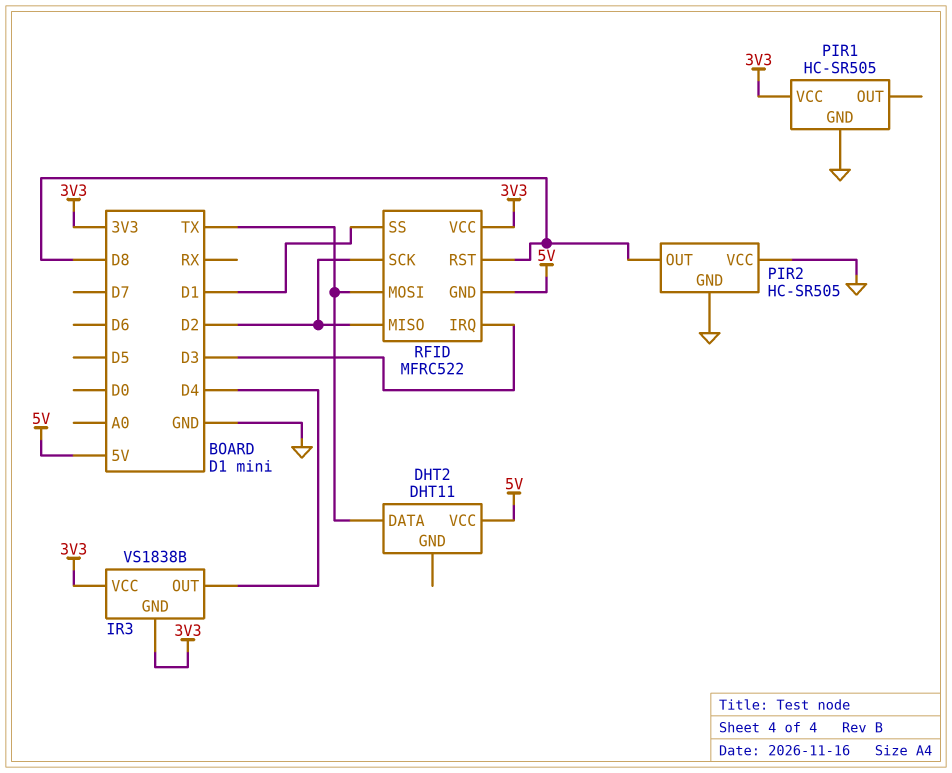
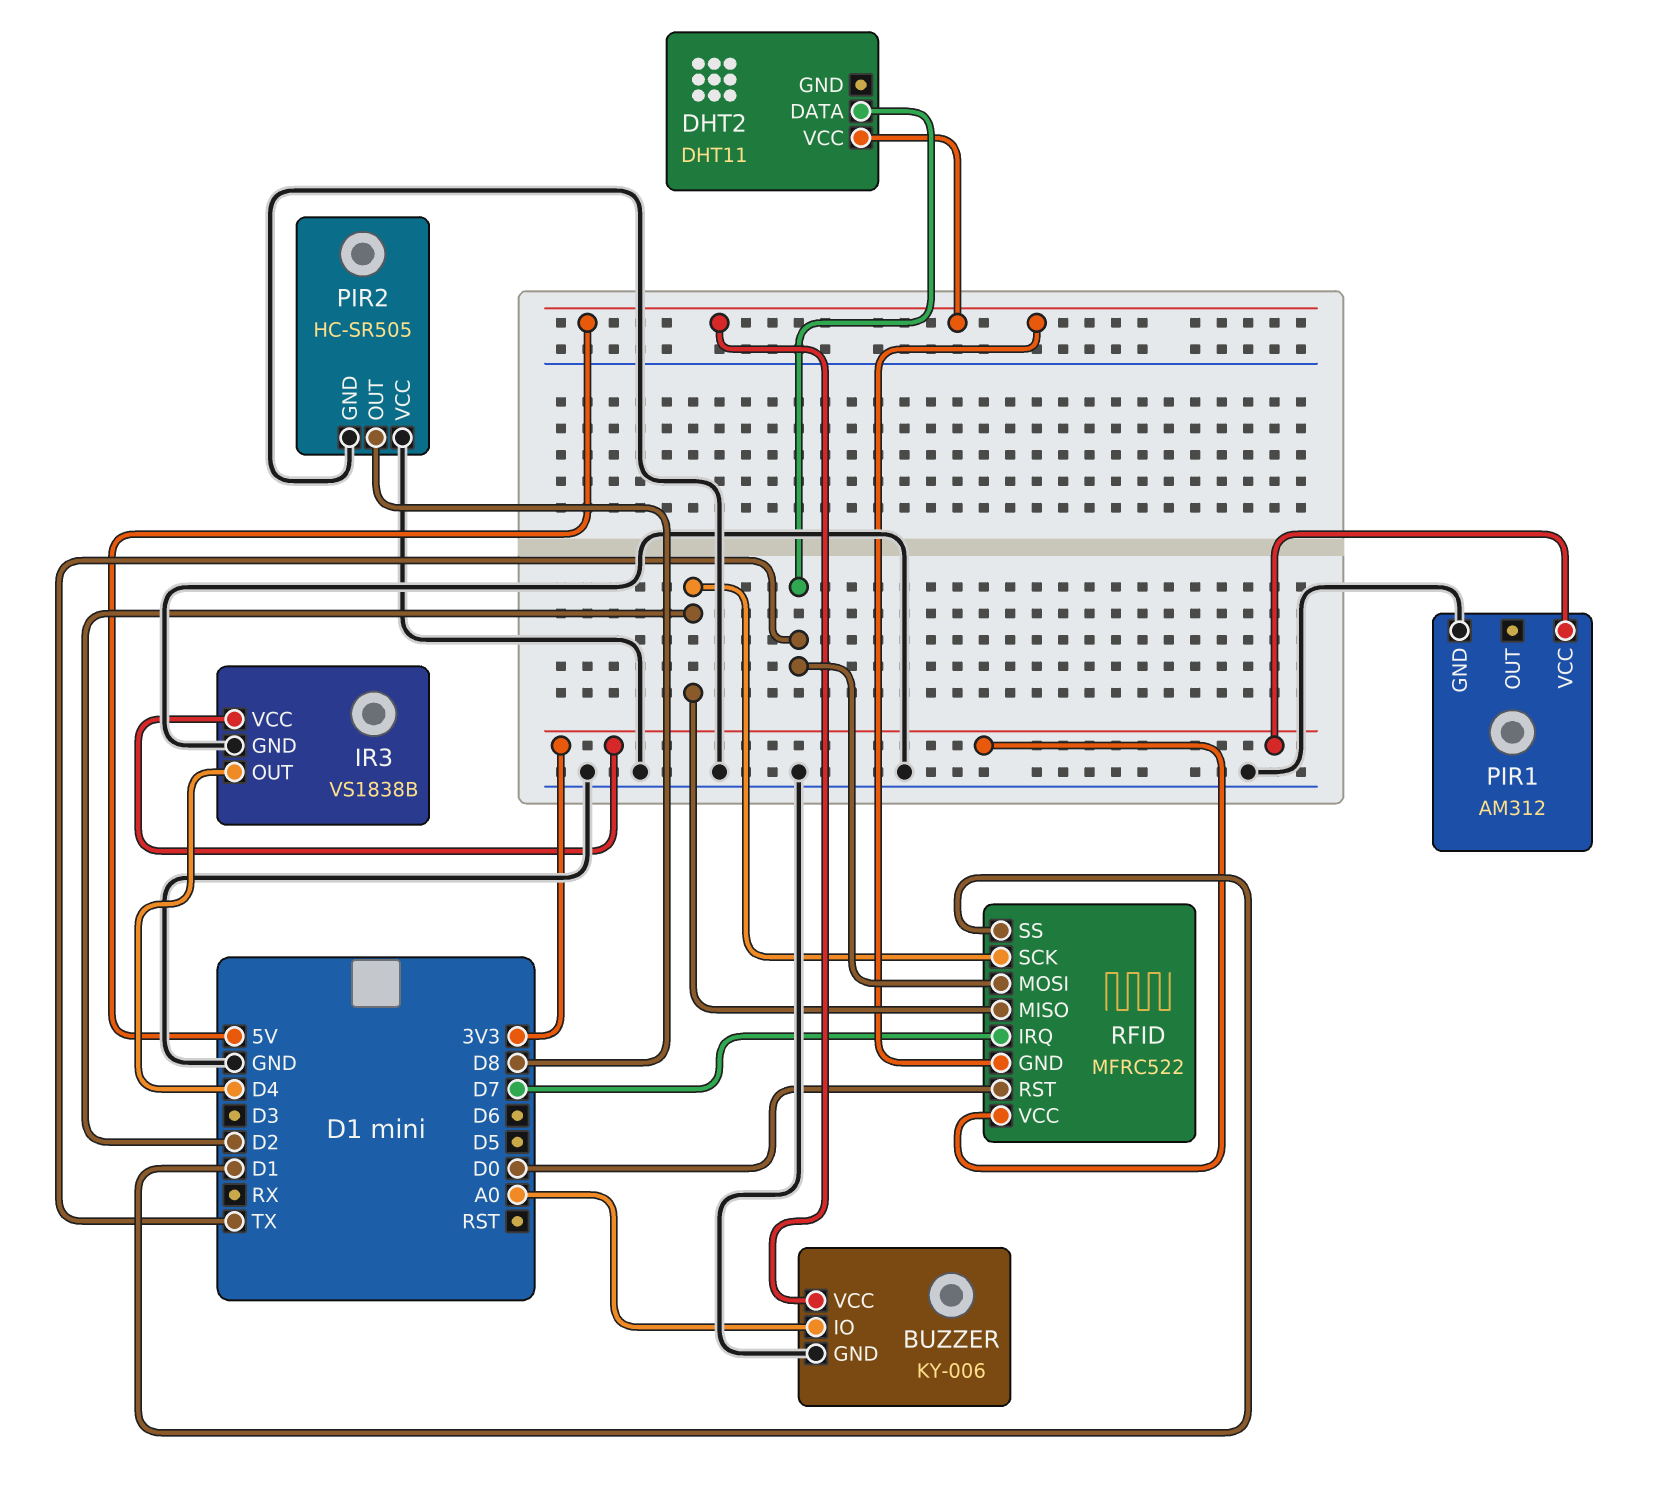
BUZZER: none -> KY-006
BUZZER pin GND: none -> GND
BUZZER pin IO: none -> A0
BUZZER pin VCC: none -> 5V
IR3 pin GND: 3V3 -> GND
PIR1: HC-SR505 -> AM312
RFID pin IRQ: D3 -> D7
RFID pin RST: D8 -> D0

